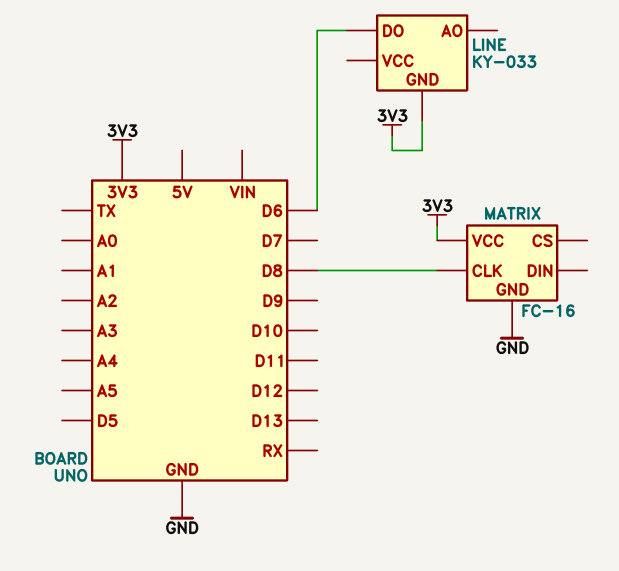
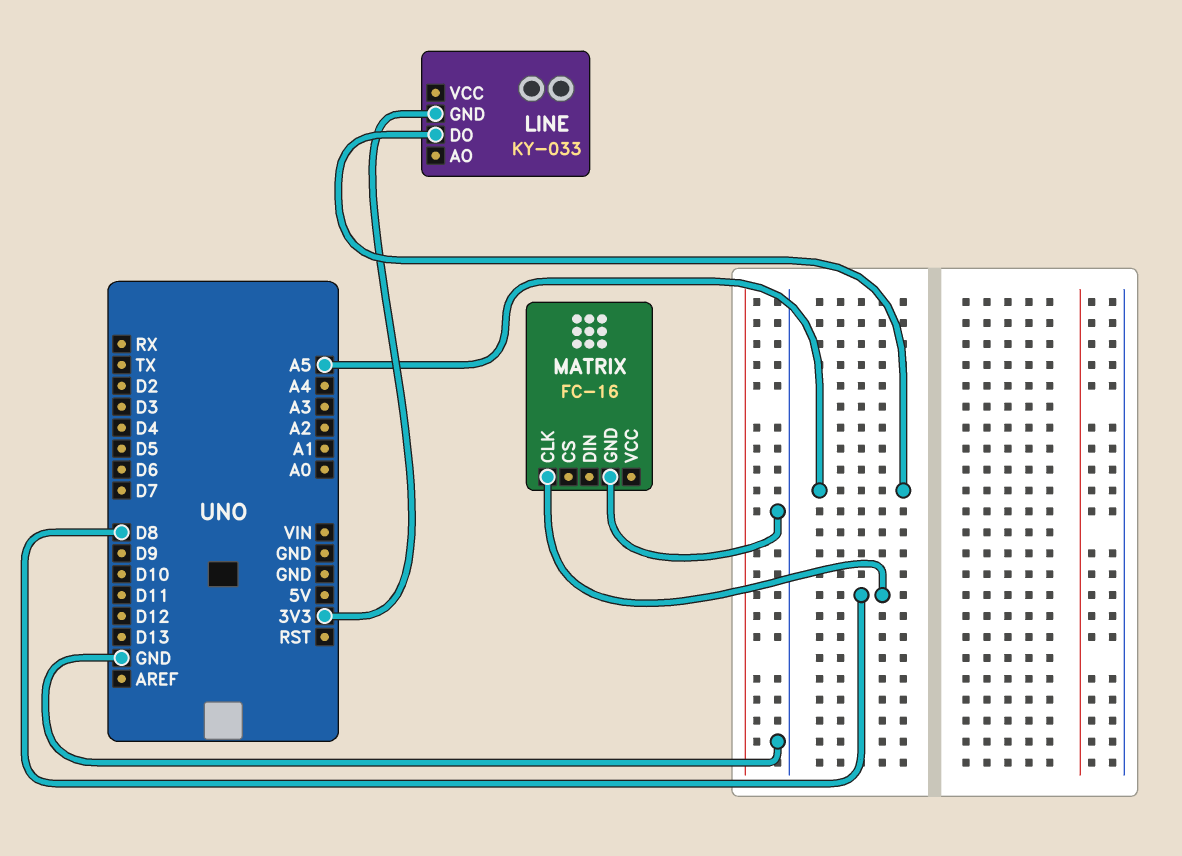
LINE pin DO: D6 -> A5
MATRIX pin VCC: 3V3 -> none

